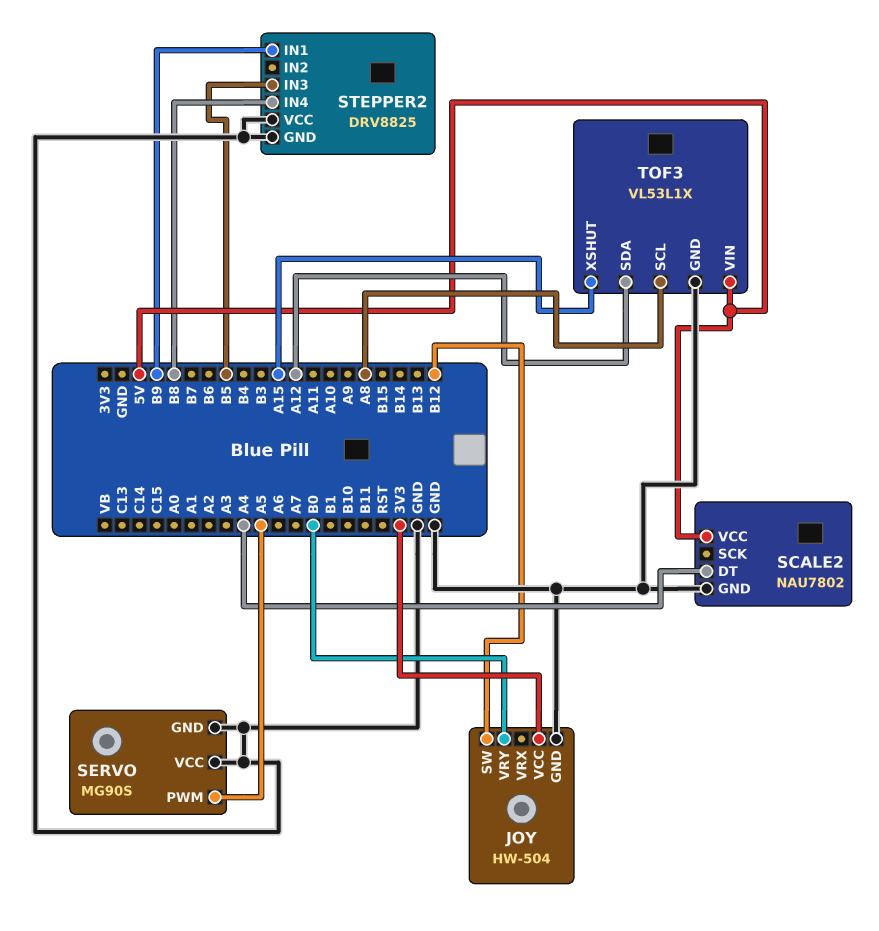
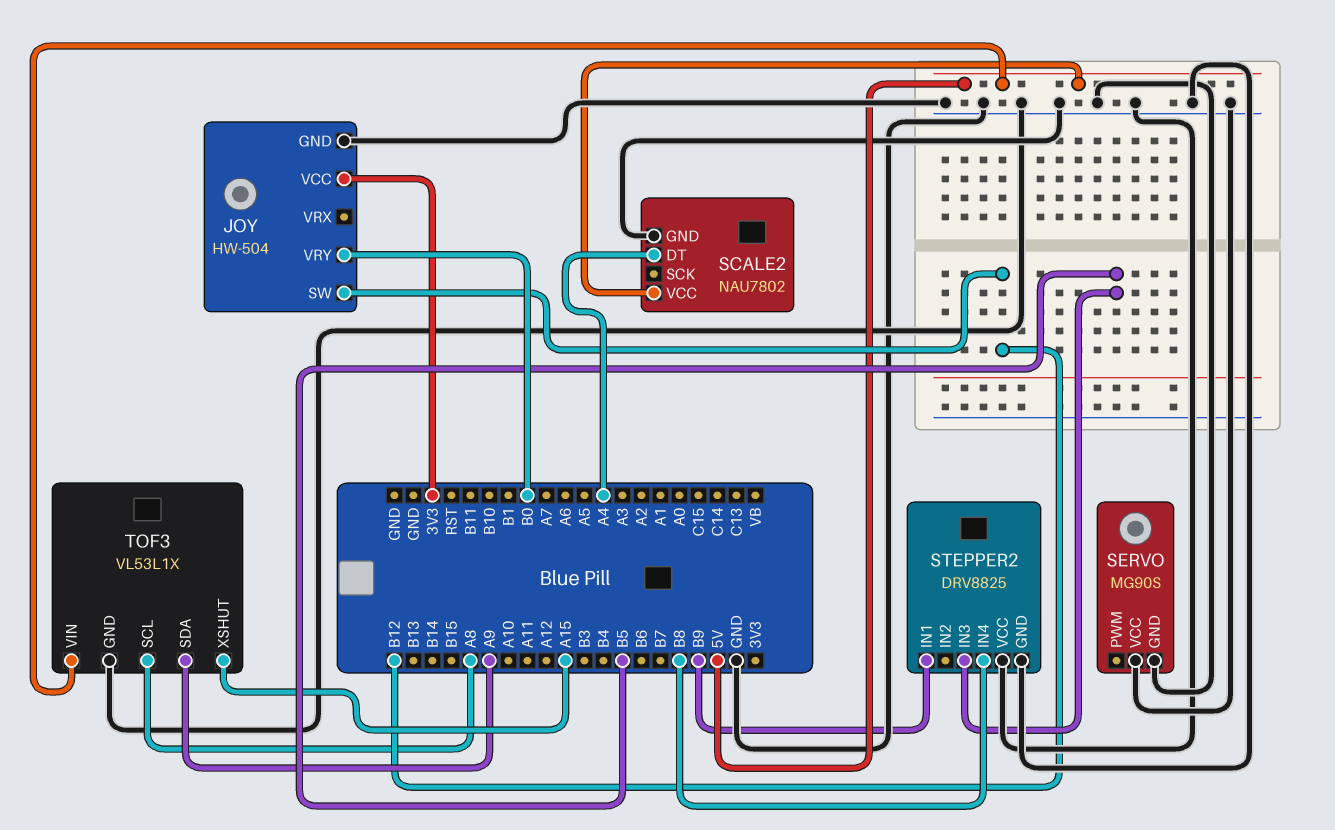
SERVO pin PWM: A5 -> none
TOF3 pin SDA: A12 -> A9

